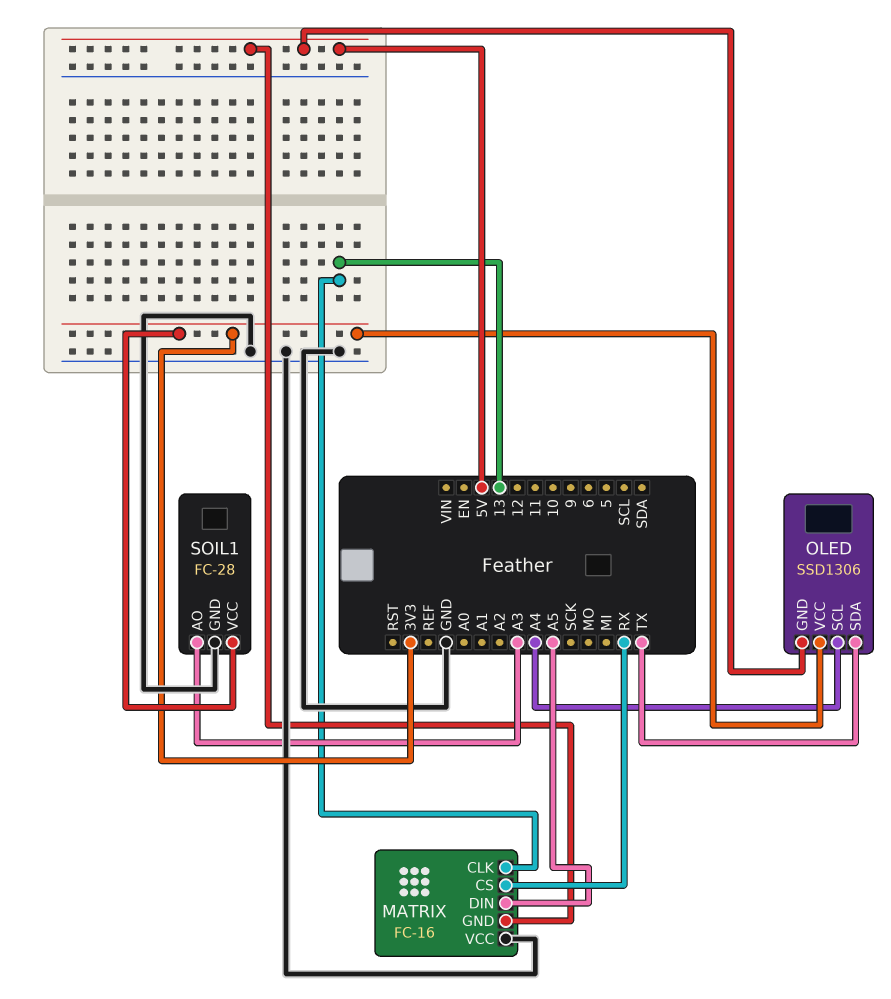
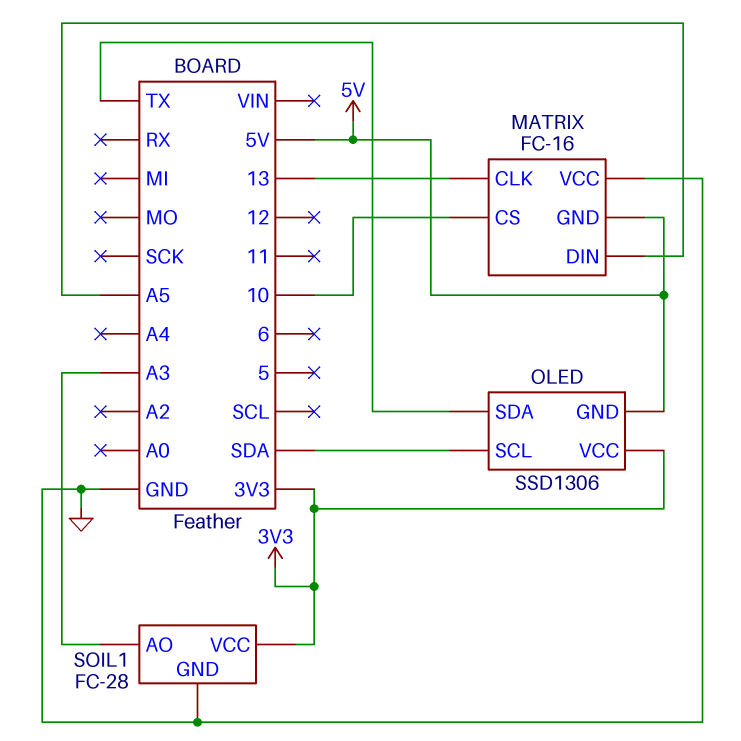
MATRIX pin CS: RX -> 10
OLED pin SCL: A4 -> SDA

